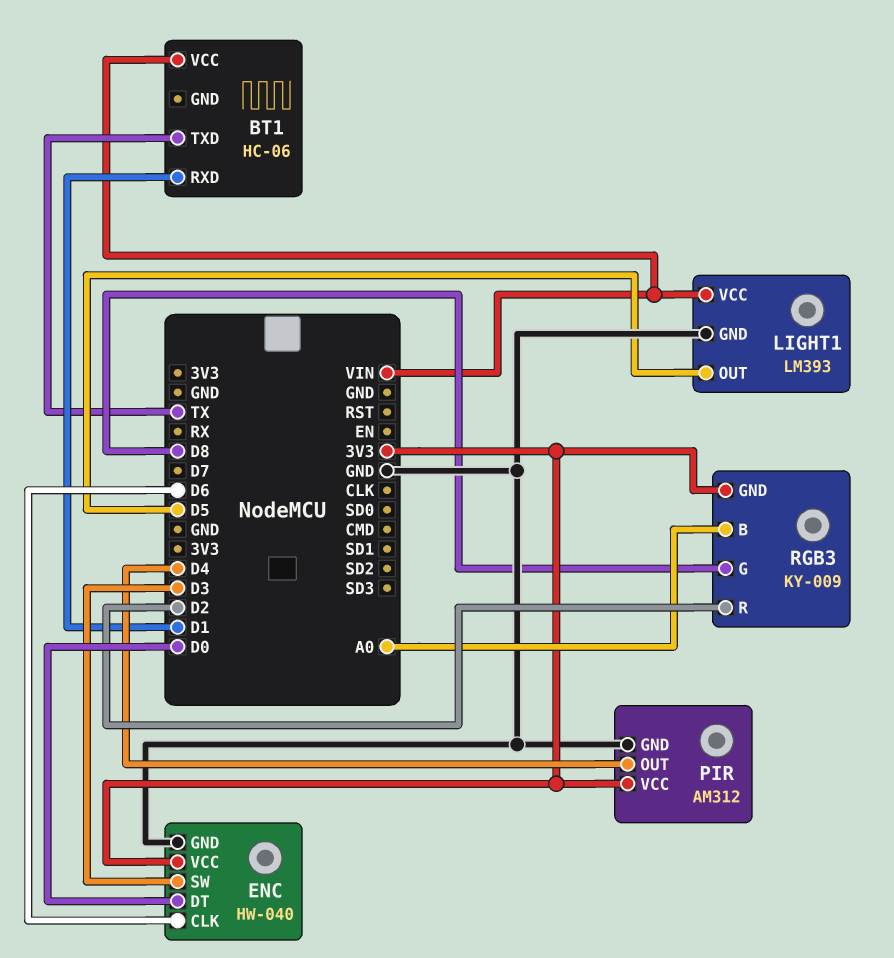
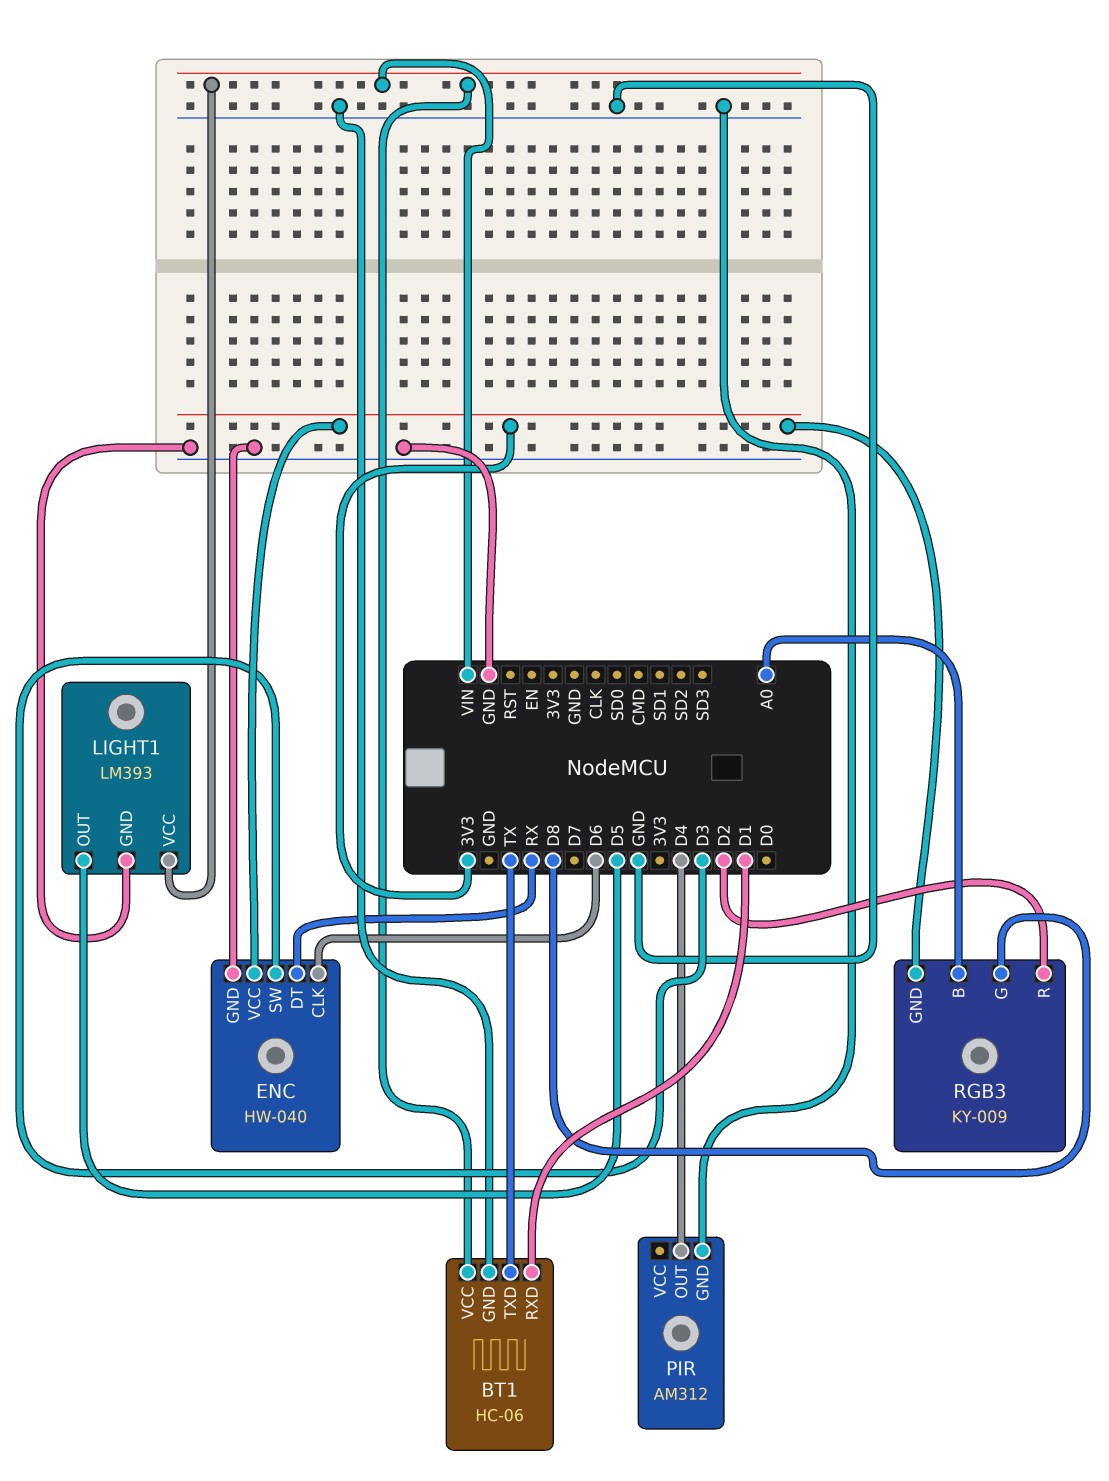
BT1 pin GND: none -> GND
ENC pin DT: D0 -> RX
PIR pin VCC: 3V3 -> none

